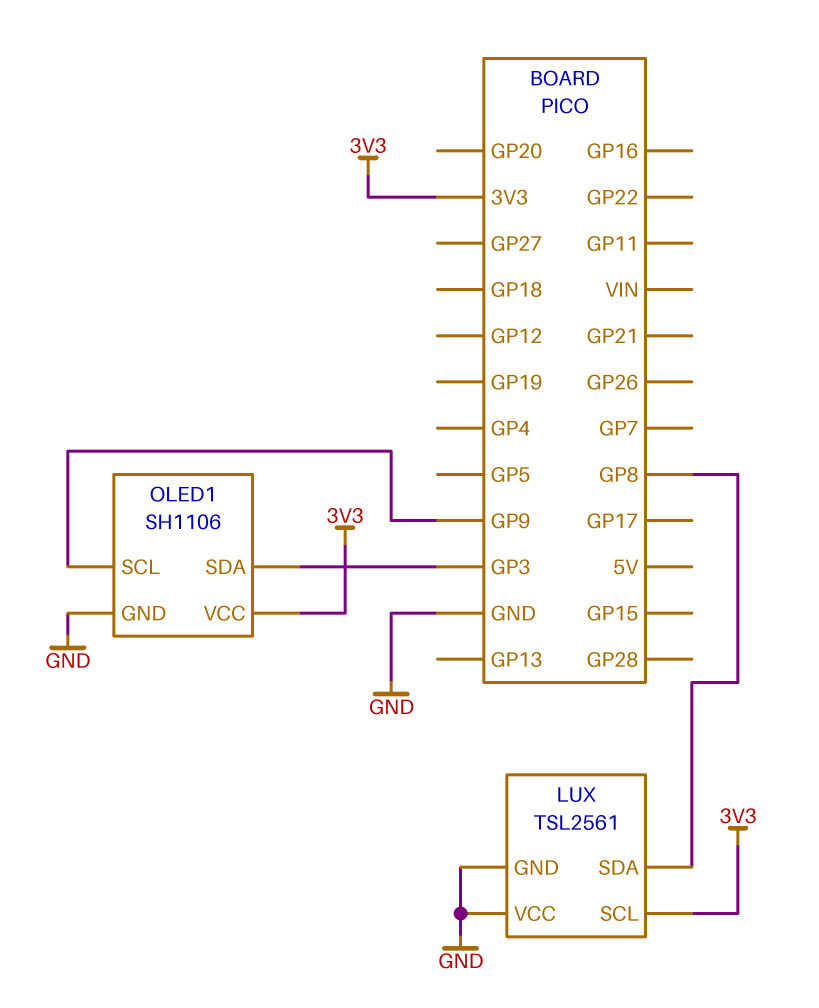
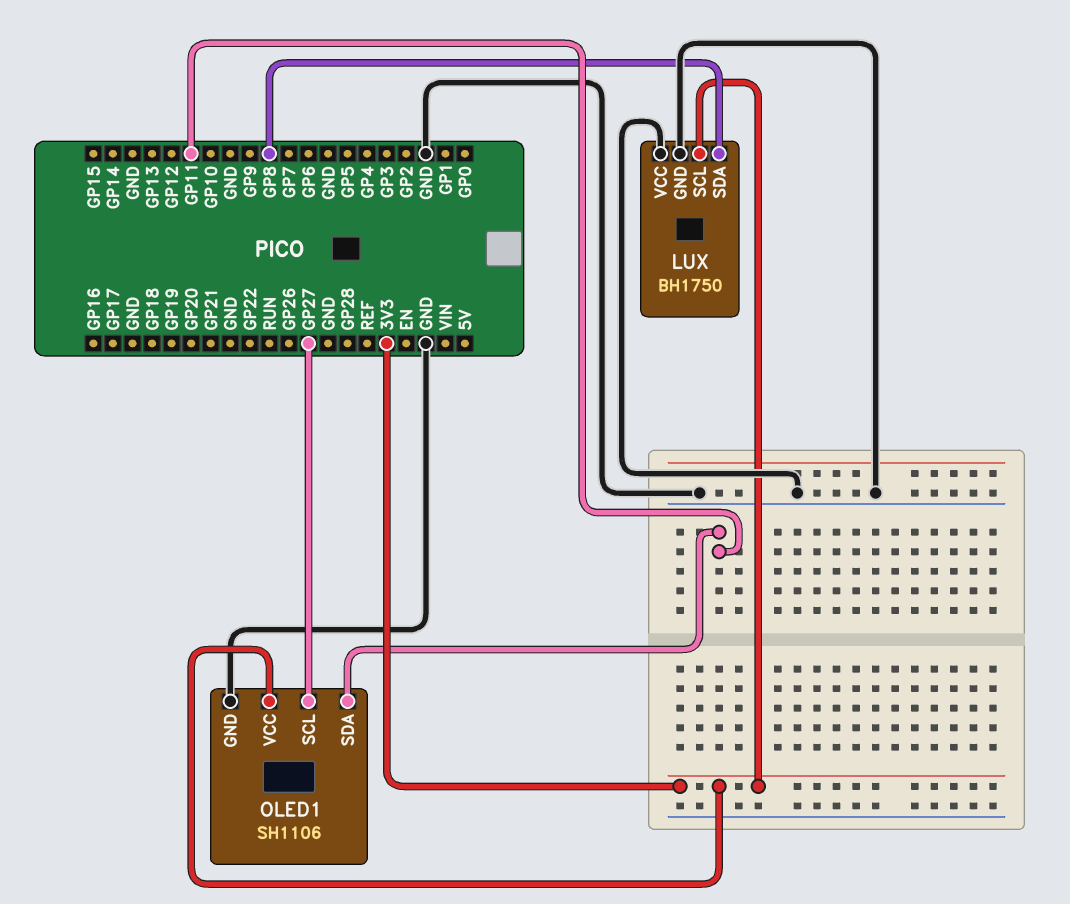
LUX: TSL2561 -> BH1750
OLED1 pin SCL: GP9 -> GP27
OLED1 pin SDA: GP3 -> GP11

